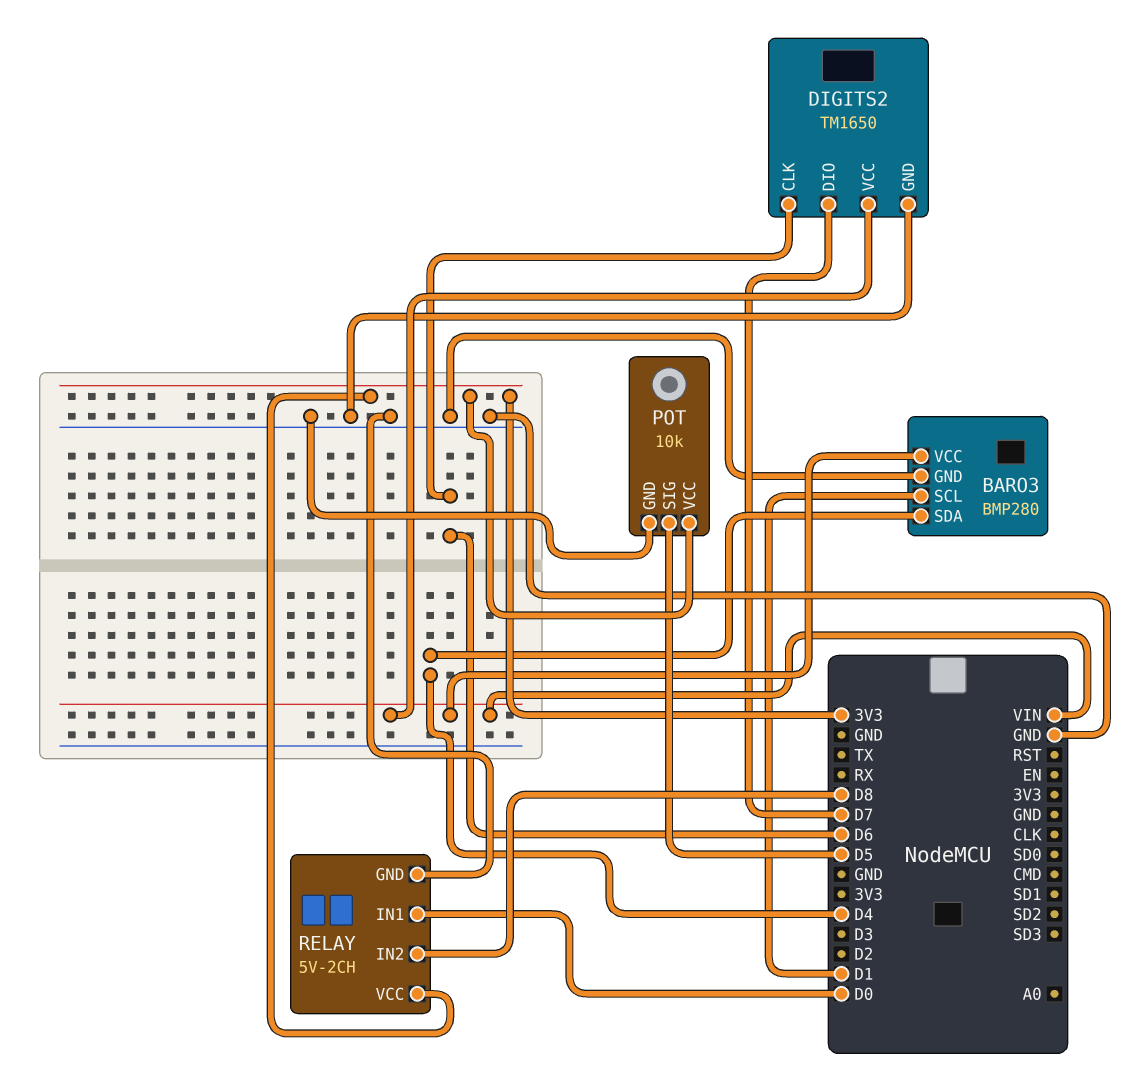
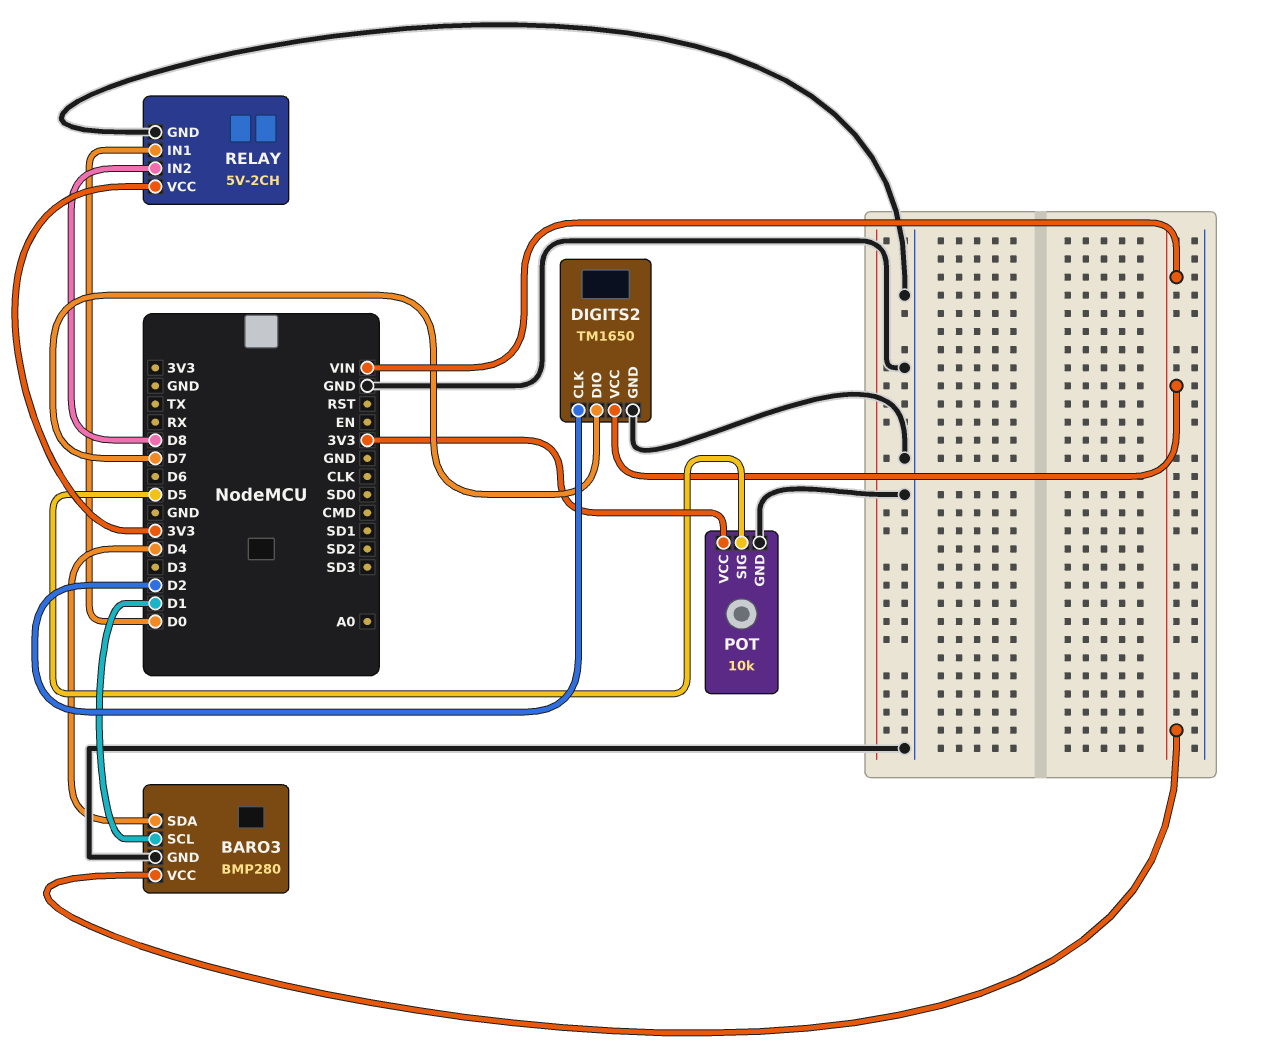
DIGITS2 pin CLK: D6 -> D2

